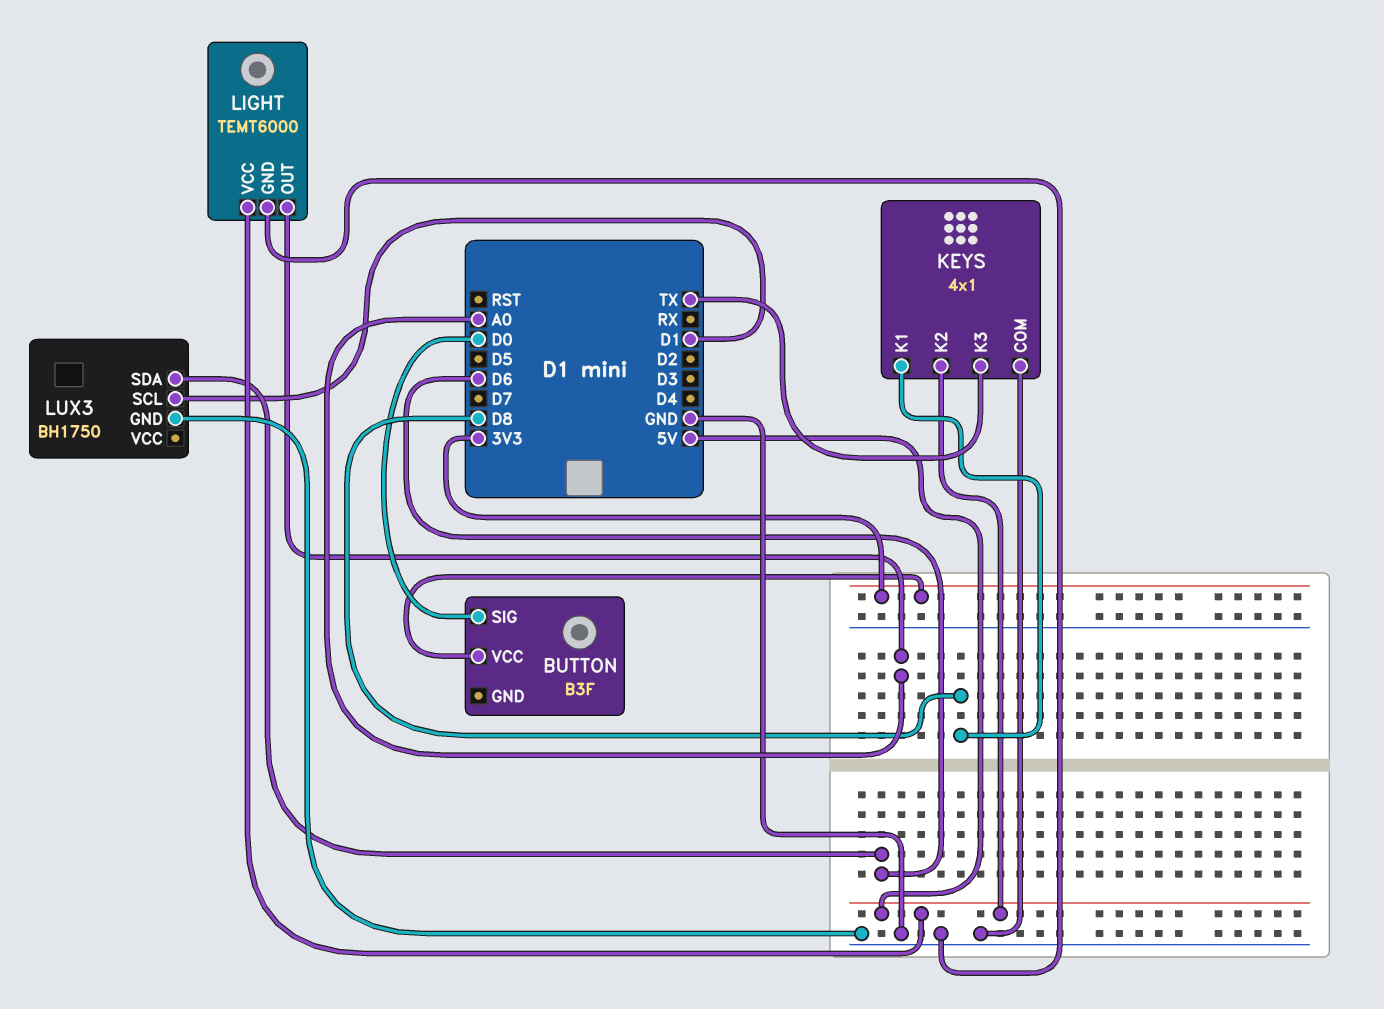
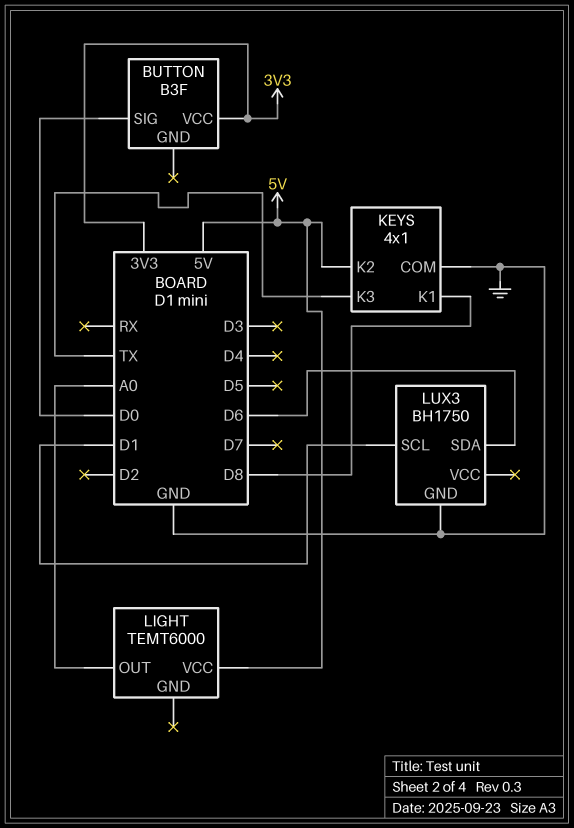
LIGHT pin GND: GND -> none

